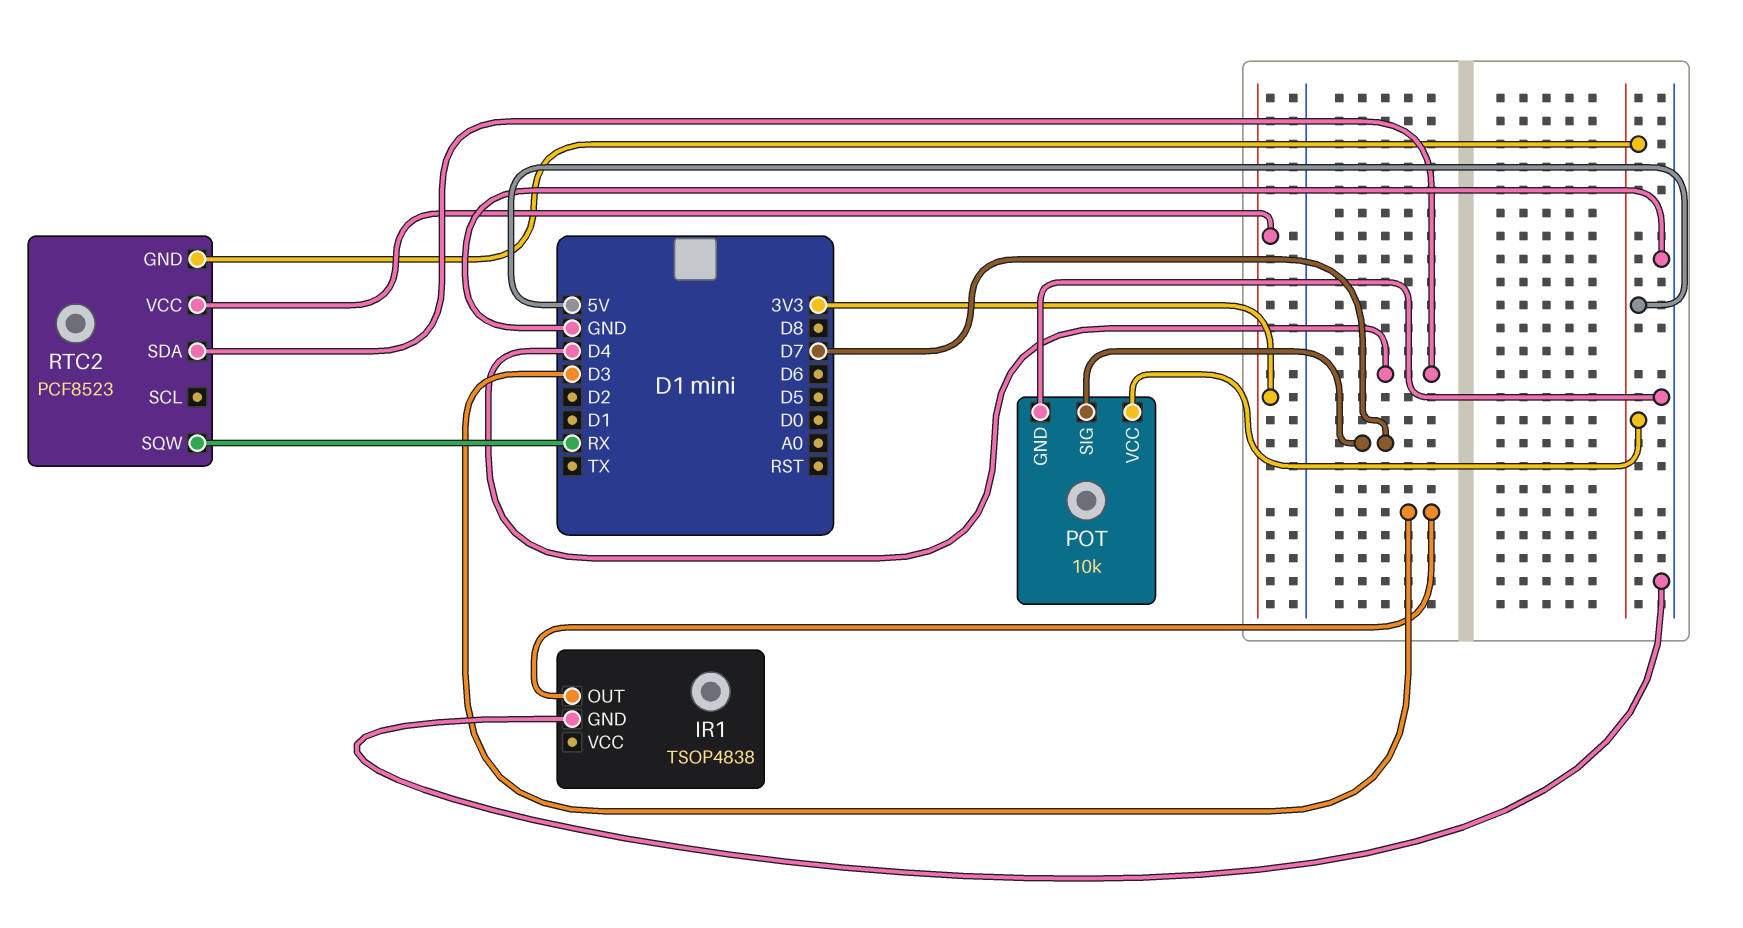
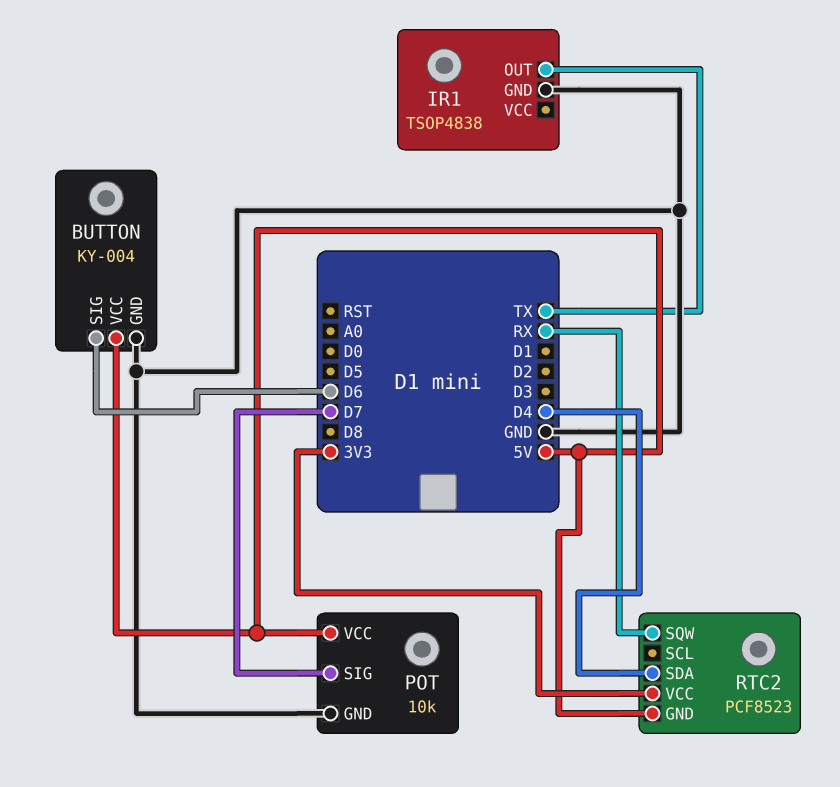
BUTTON: none -> KY-004
BUTTON pin GND: none -> GND
BUTTON pin SIG: none -> D6
BUTTON pin VCC: none -> 5V
IR1 pin OUT: D3 -> TX

